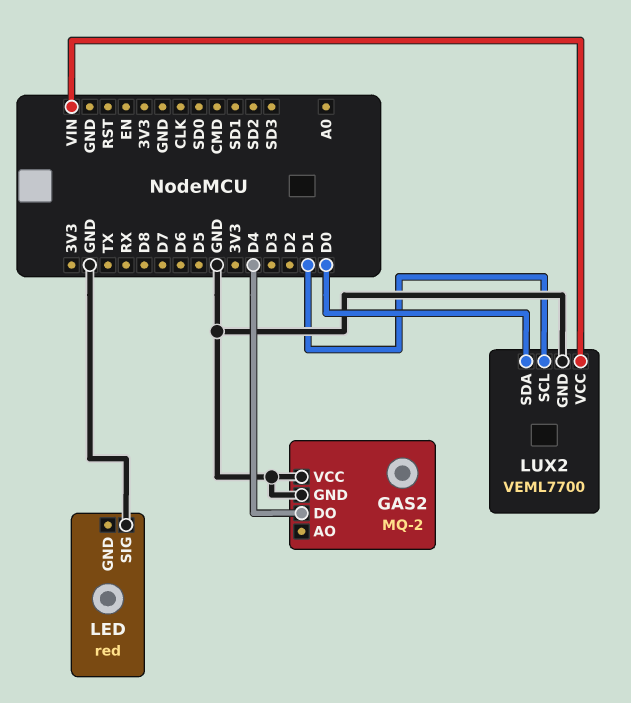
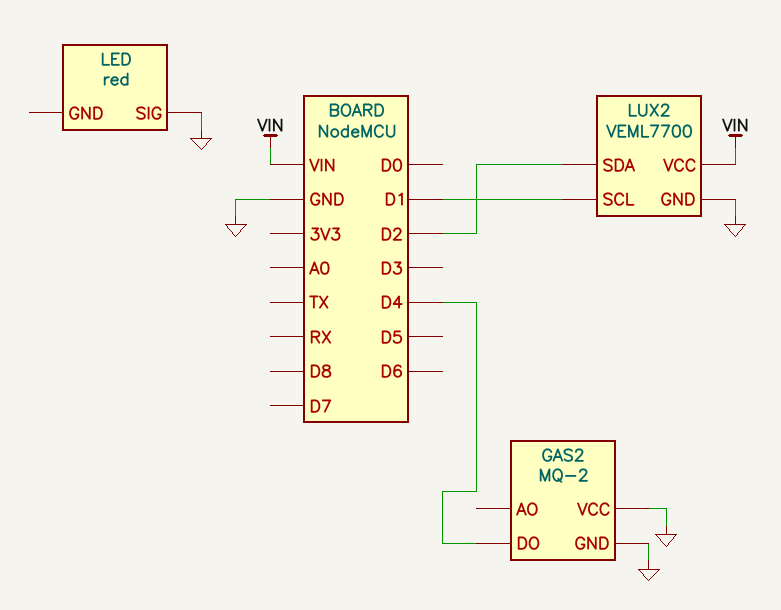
LUX2 pin SDA: D0 -> D2

